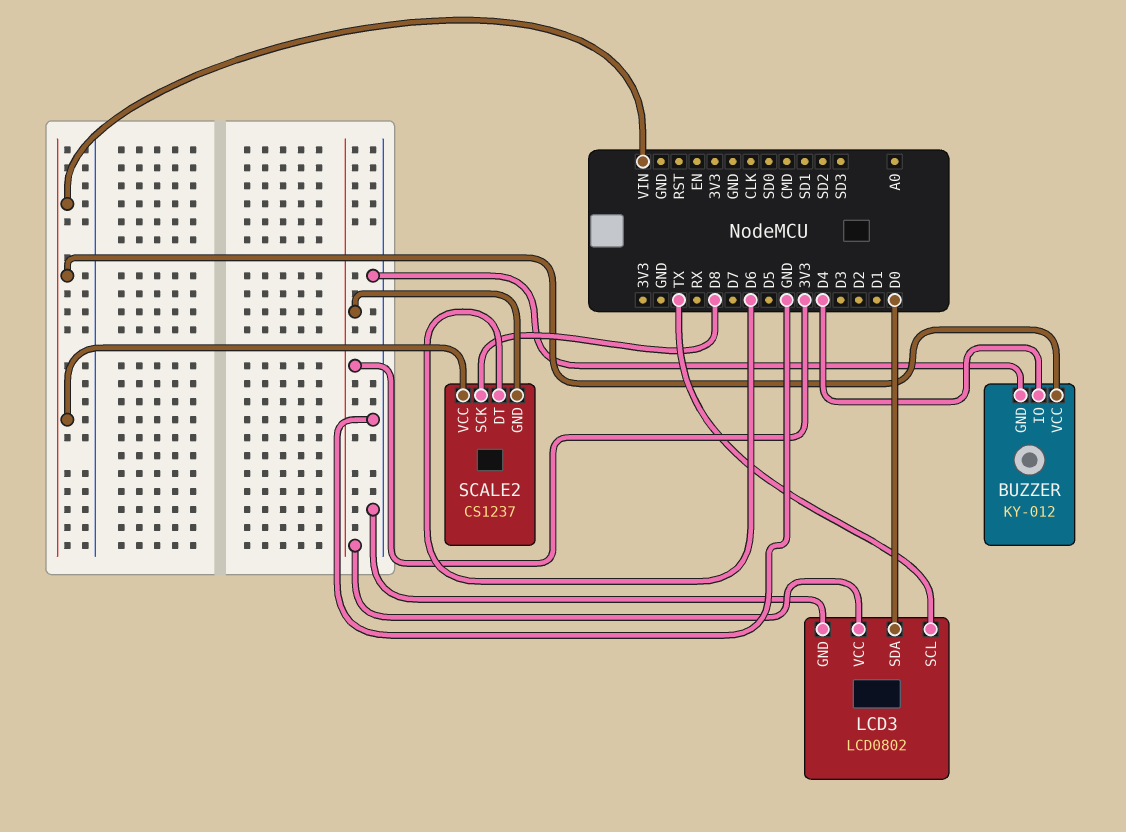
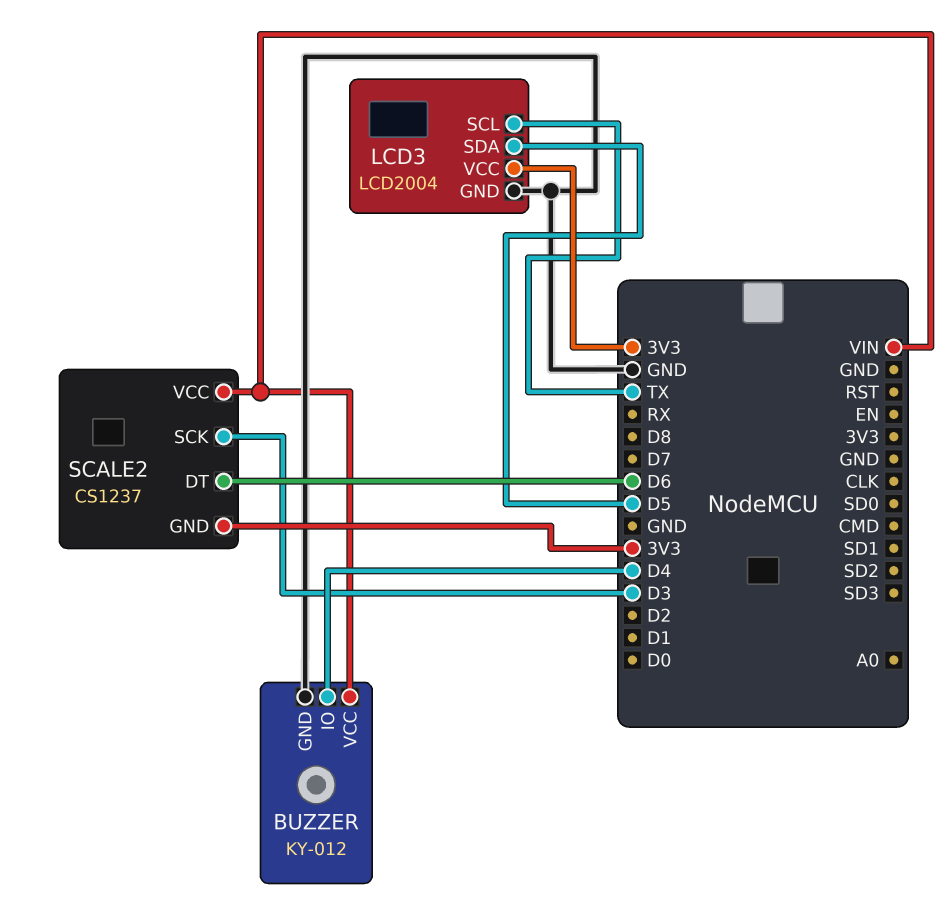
LCD3: LCD0802 -> LCD2004
LCD3 pin SDA: D0 -> D5
SCALE2 pin SCK: D8 -> D3

